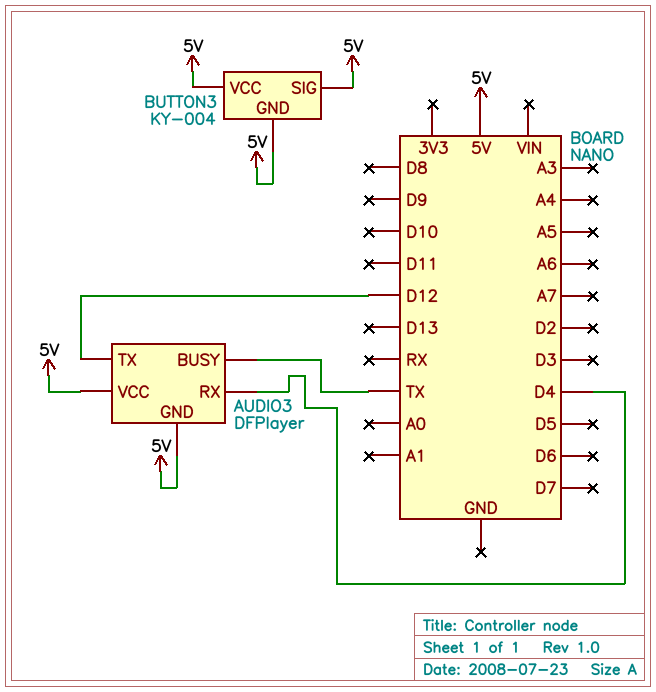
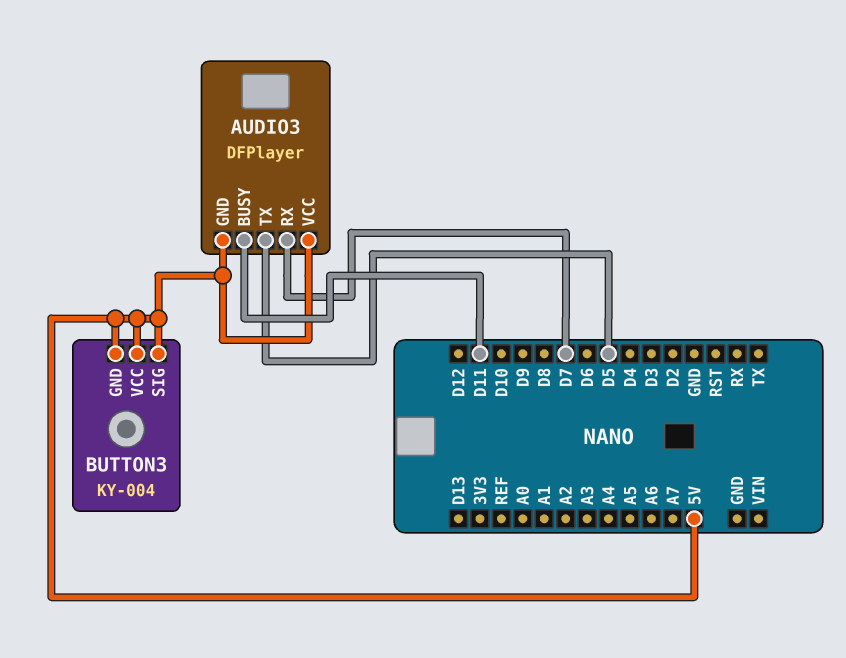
AUDIO3 pin BUSY: TX -> D11
AUDIO3 pin RX: D4 -> D7
AUDIO3 pin TX: D12 -> D5

